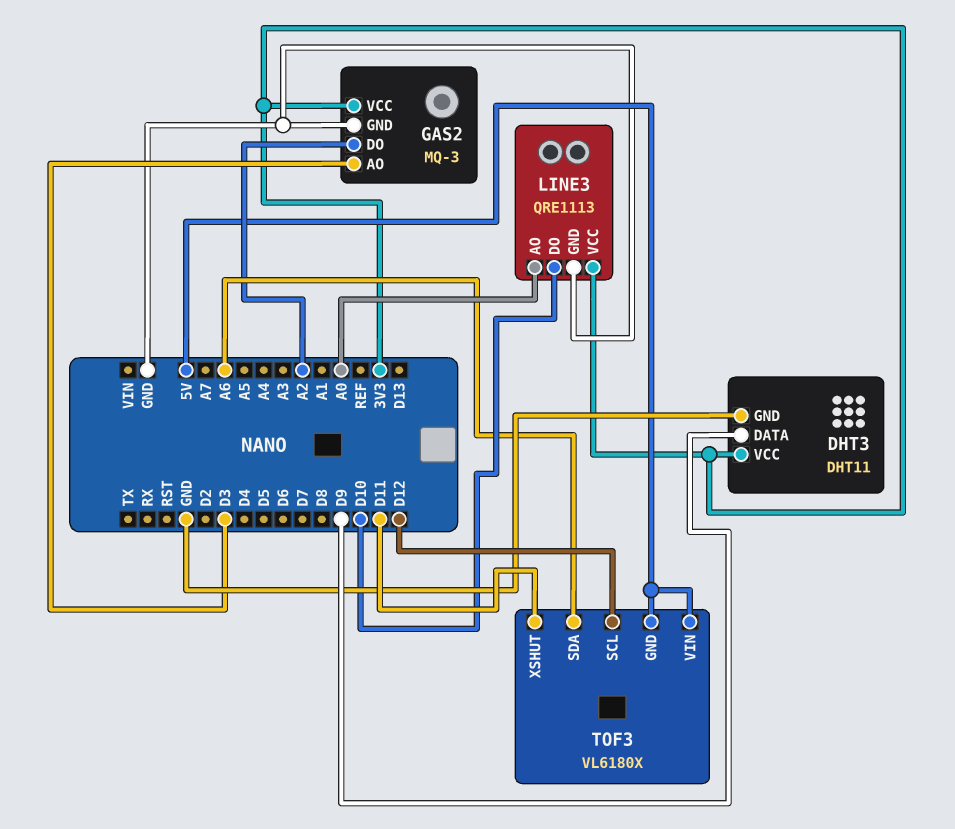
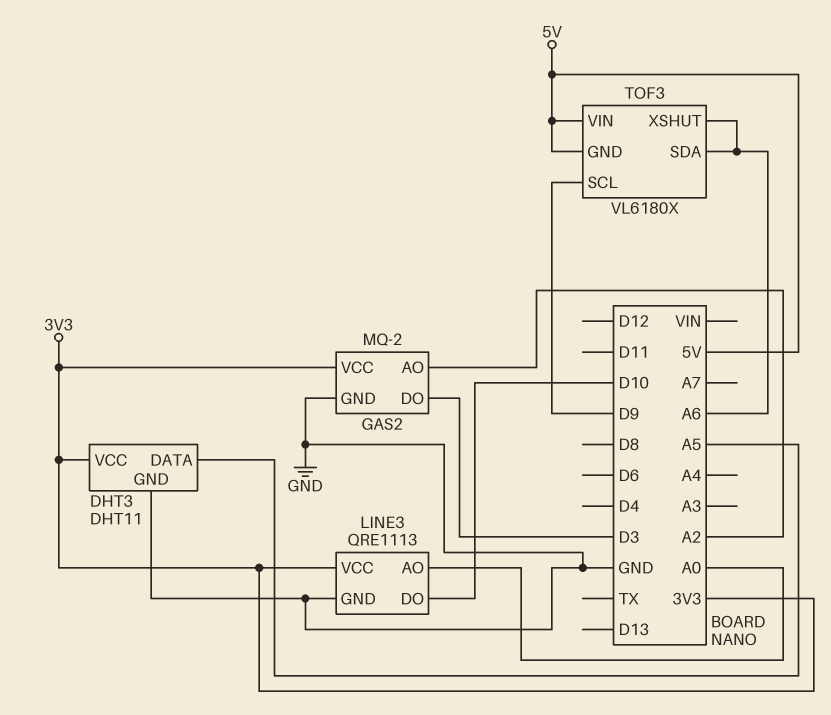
DHT3 pin DATA: D9 -> A5
GAS2: MQ-3 -> MQ-2
GAS2 pin AO: D3 -> A2
GAS2 pin DO: A2 -> D3
TOF3 pin SCL: D12 -> D9
TOF3 pin XSHUT: D11 -> A6

